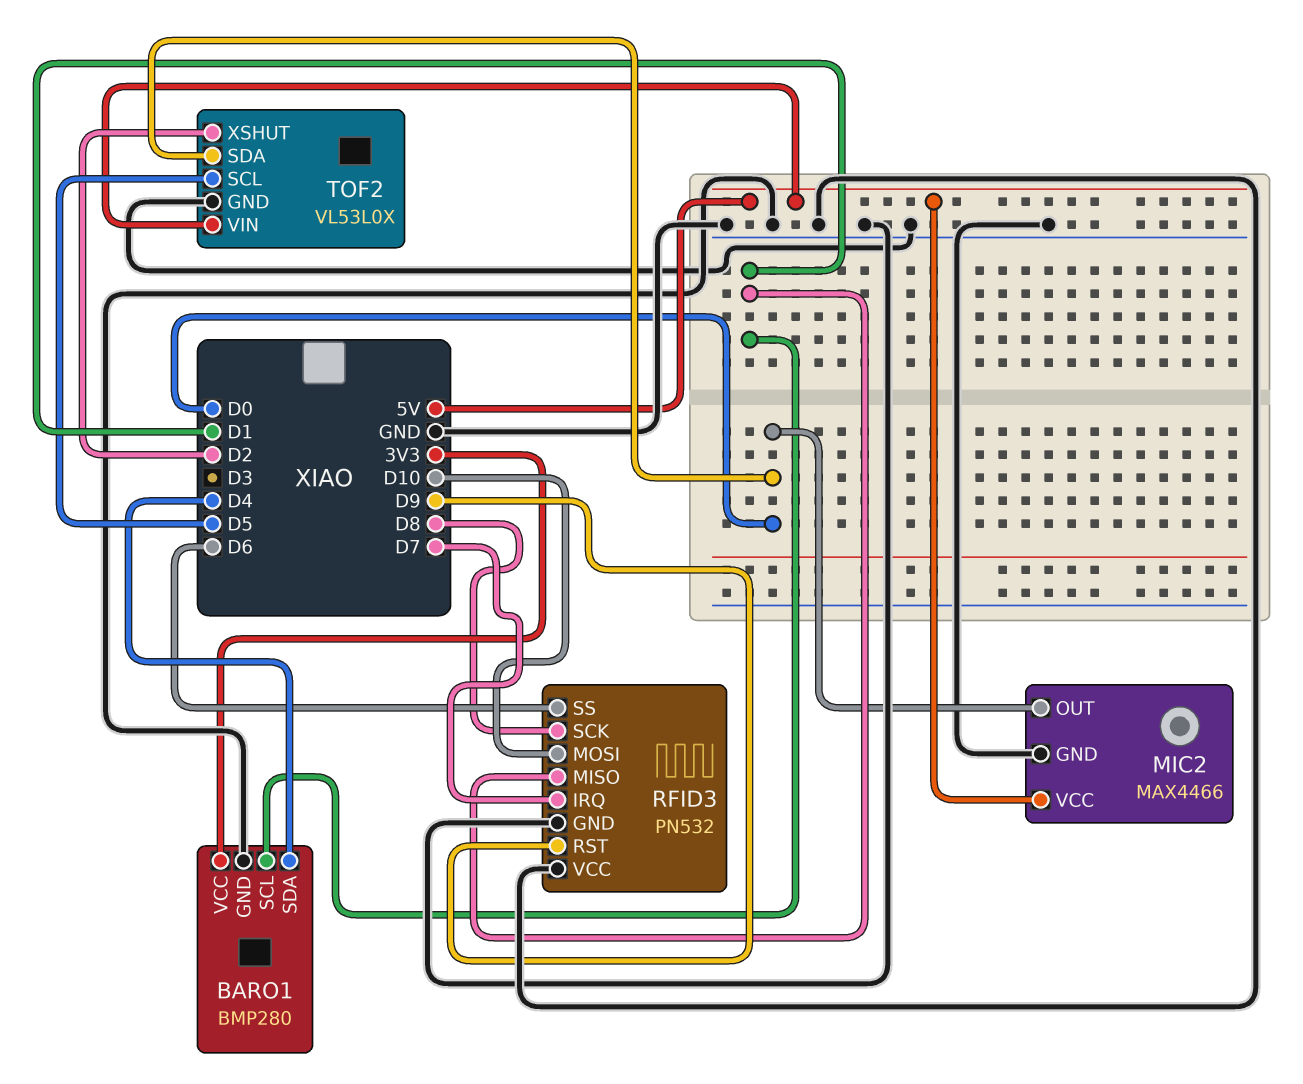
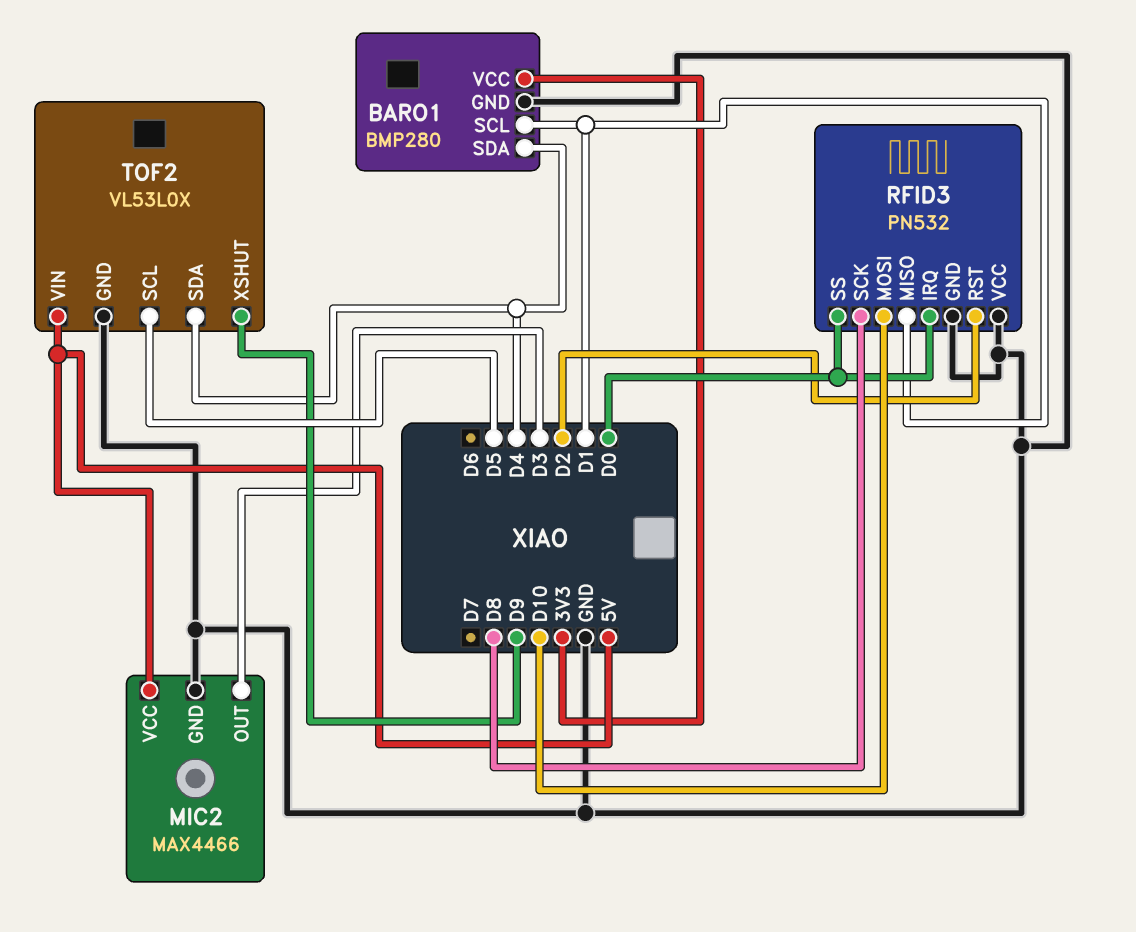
MIC2 pin OUT: D0 -> D3
RFID3 pin IRQ: D7 -> D0
RFID3 pin RST: D9 -> D2
RFID3 pin SS: D6 -> D0
TOF2 pin SDA: D0 -> D4
TOF2 pin XSHUT: D2 -> D9

